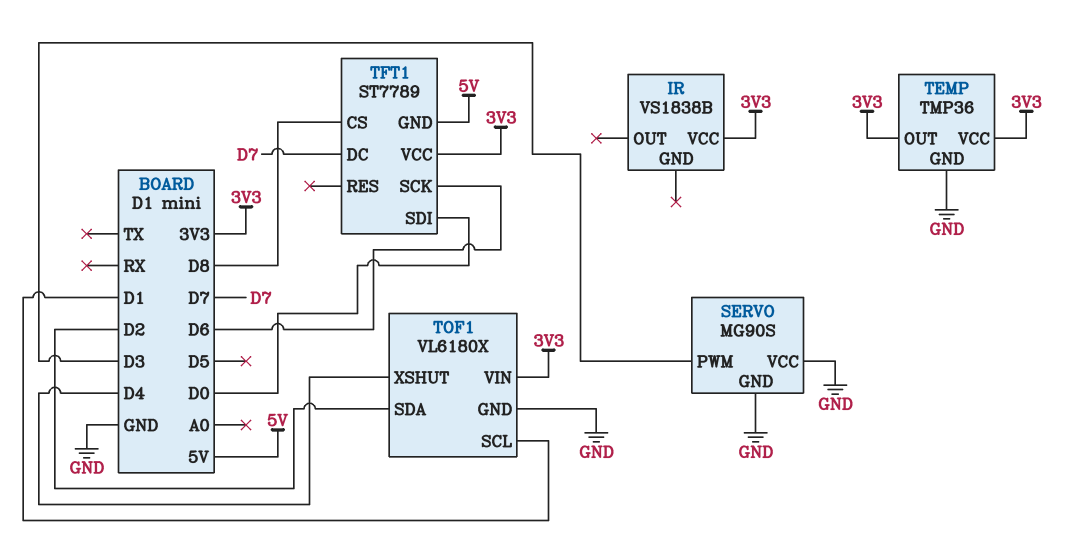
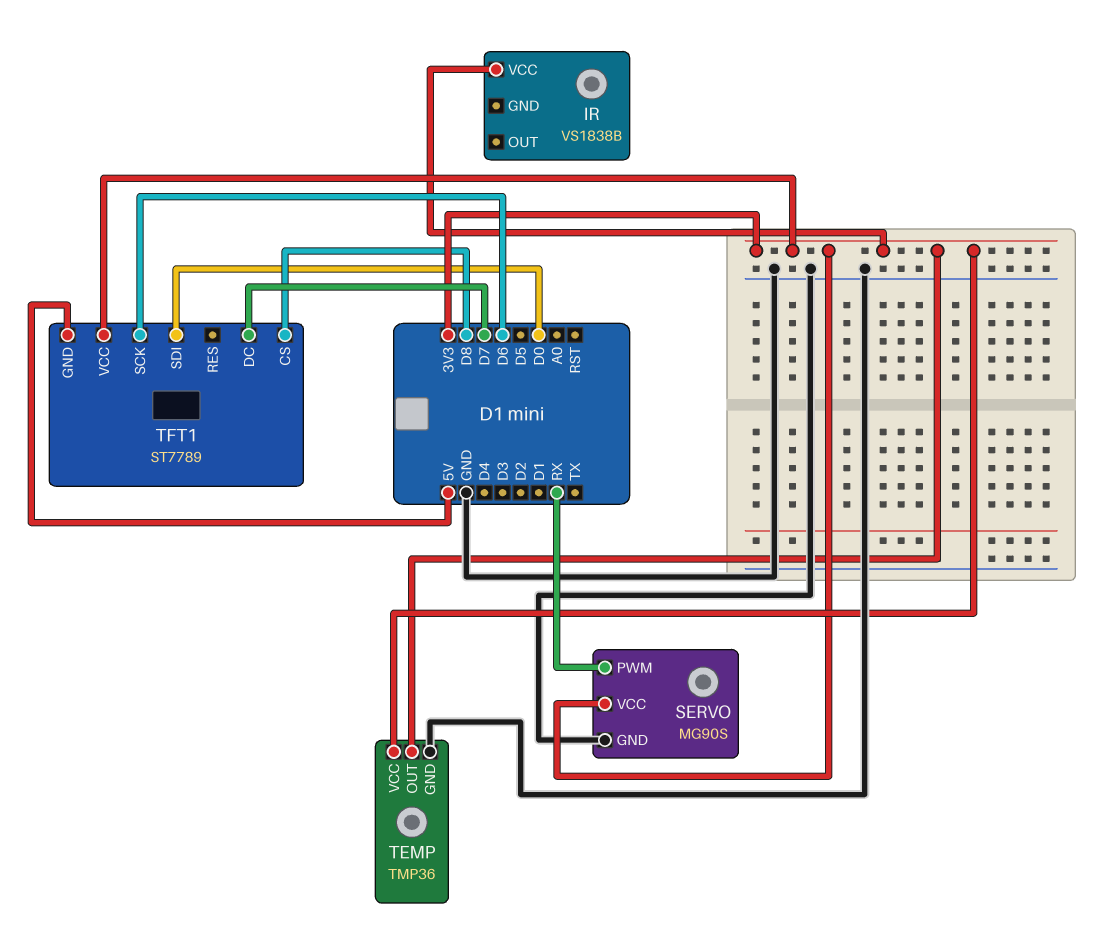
SERVO pin PWM: D3 -> RX
SERVO pin VCC: GND -> 3V3
TOF1: VL6180X -> none
TOF1 pin GND: GND -> none
TOF1 pin SCL: D1 -> none
TOF1 pin SDA: D2 -> none
TOF1 pin VIN: 3V3 -> none
TOF1 pin XSHUT: D4 -> none

